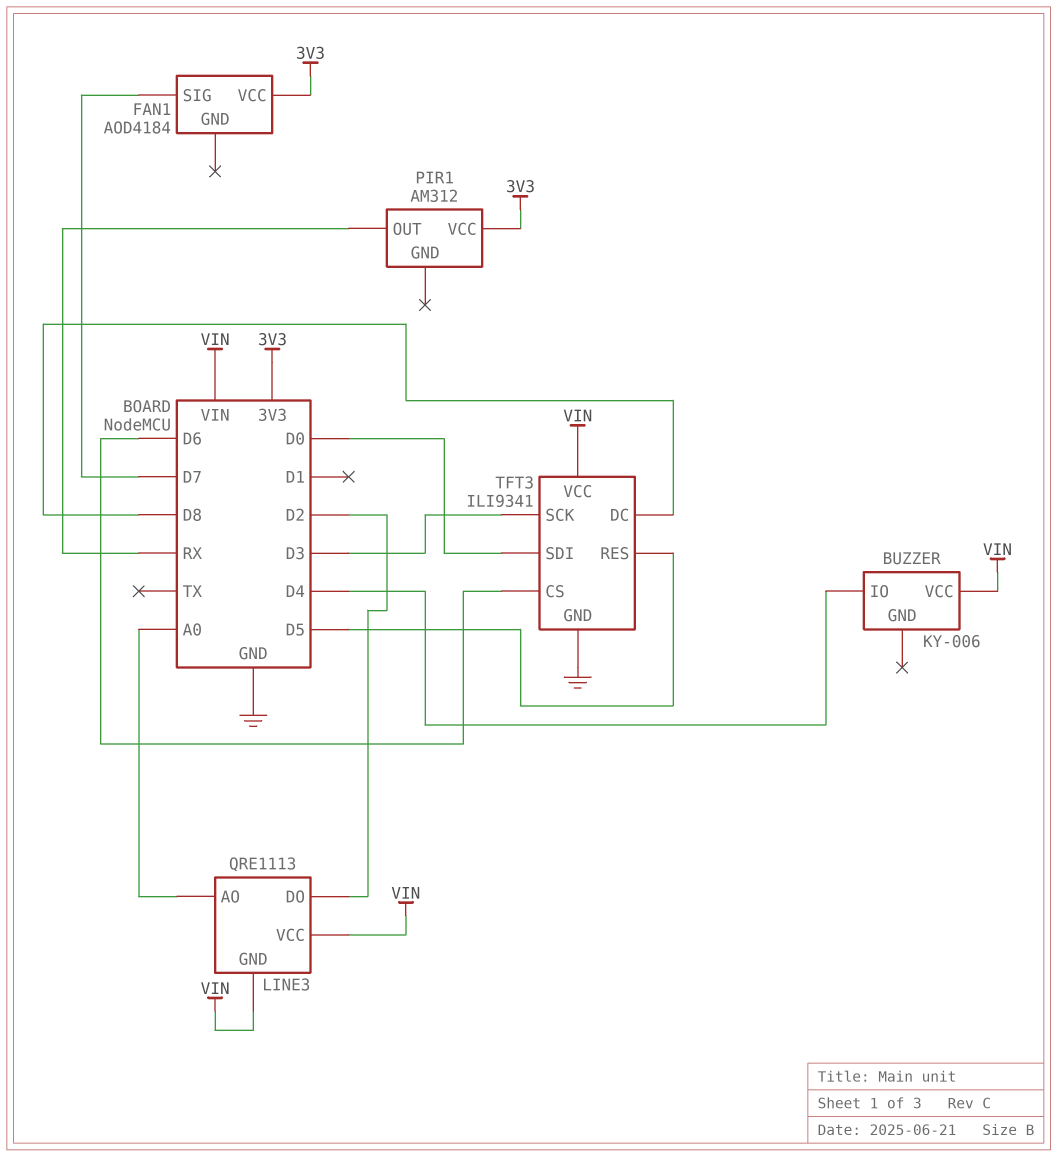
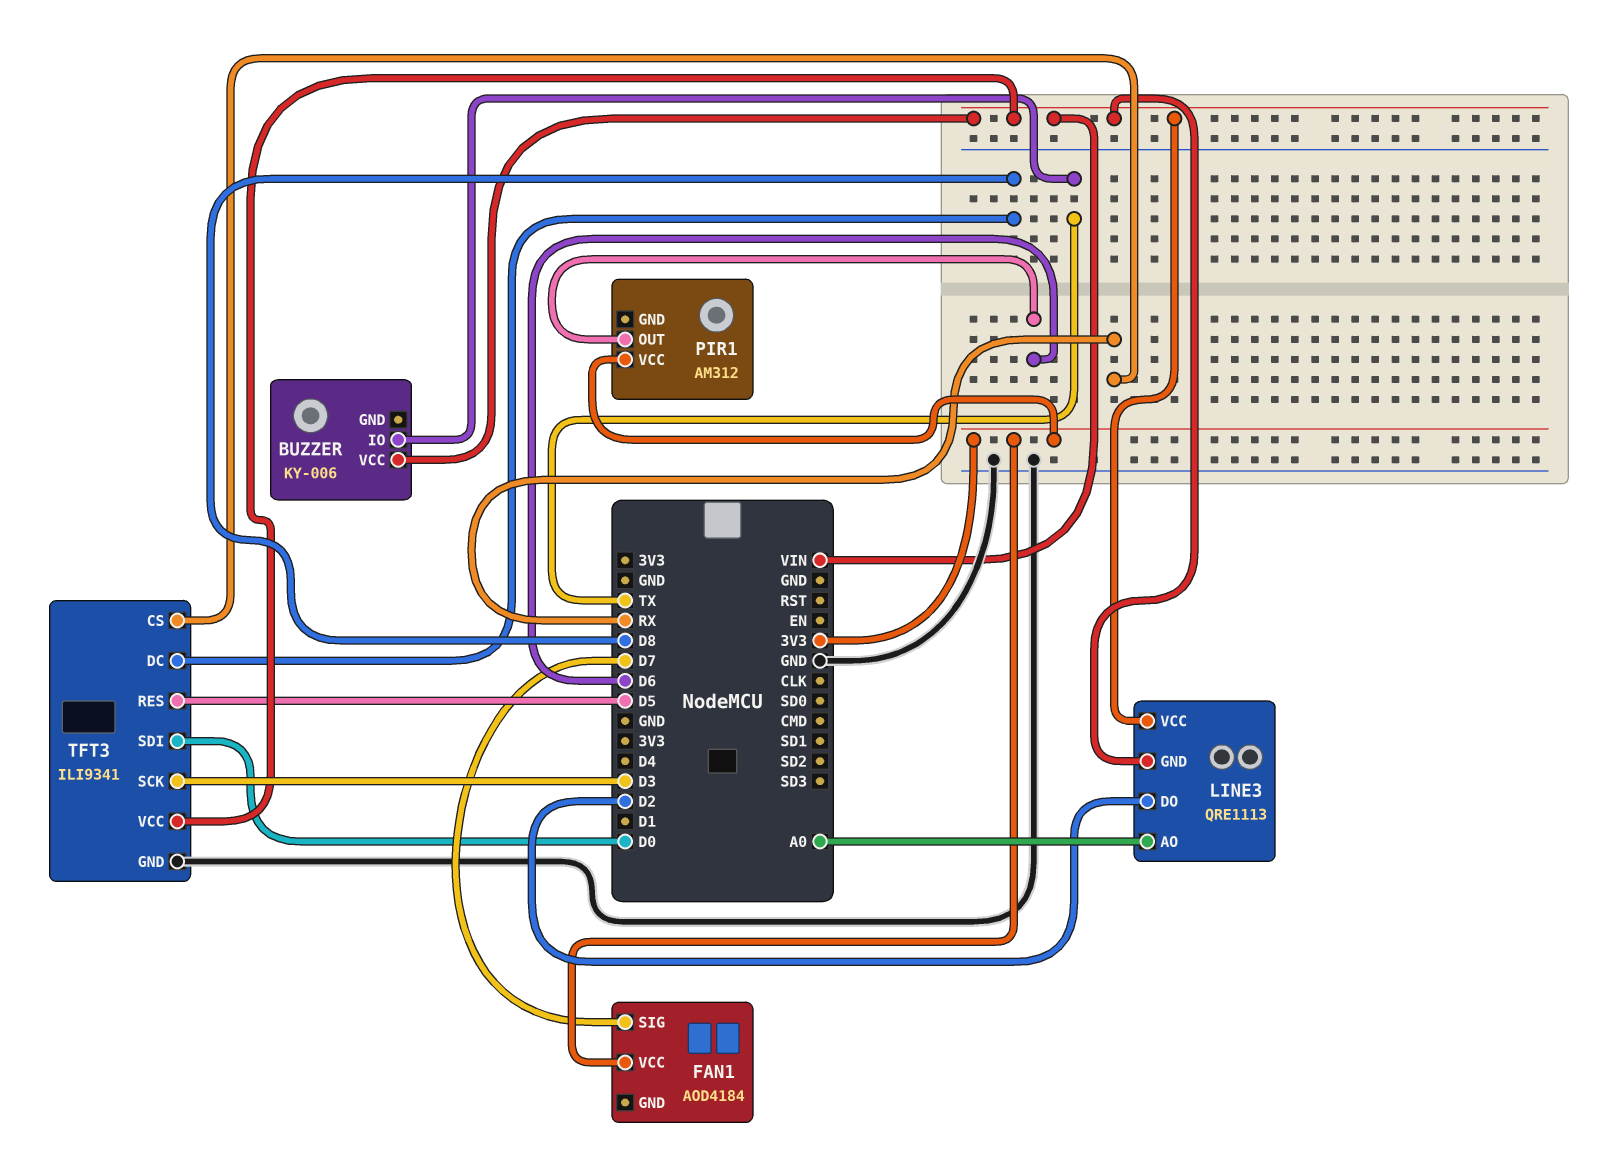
BUZZER pin IO: D4 -> TX
PIR1 pin OUT: RX -> D6
TFT3 pin CS: D6 -> RX

